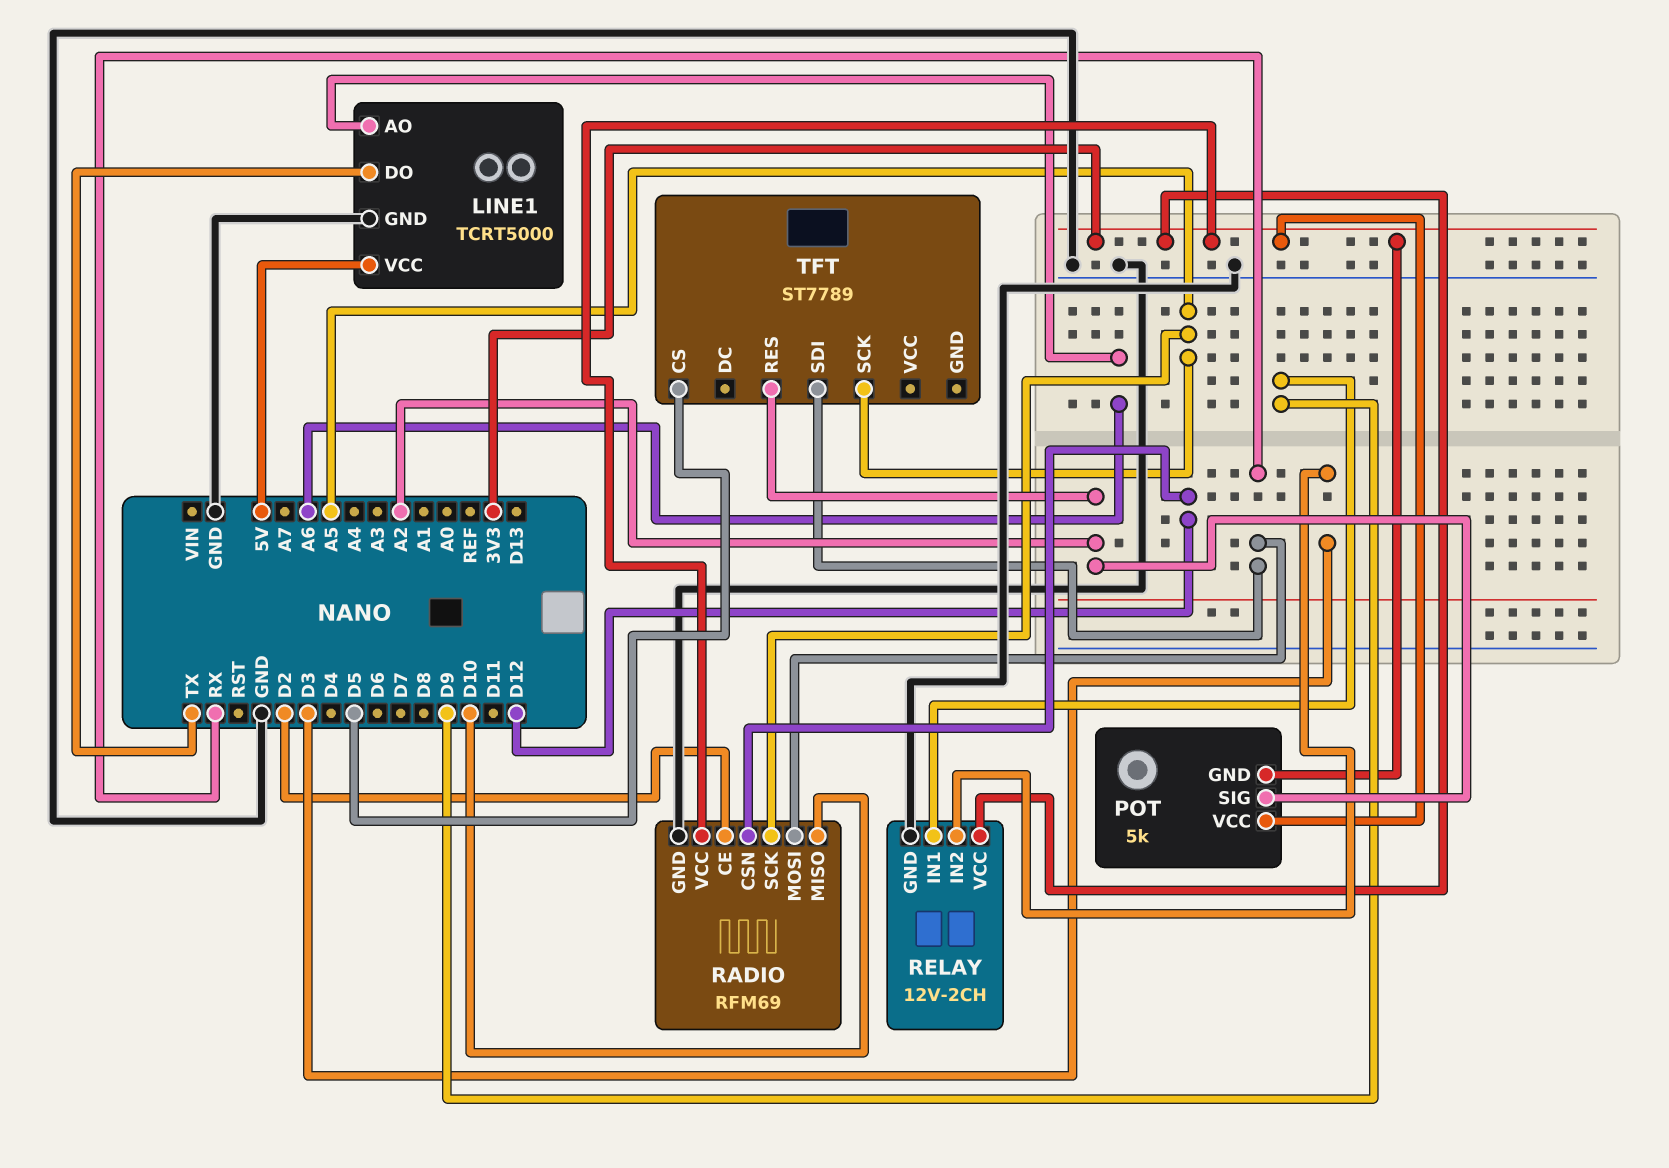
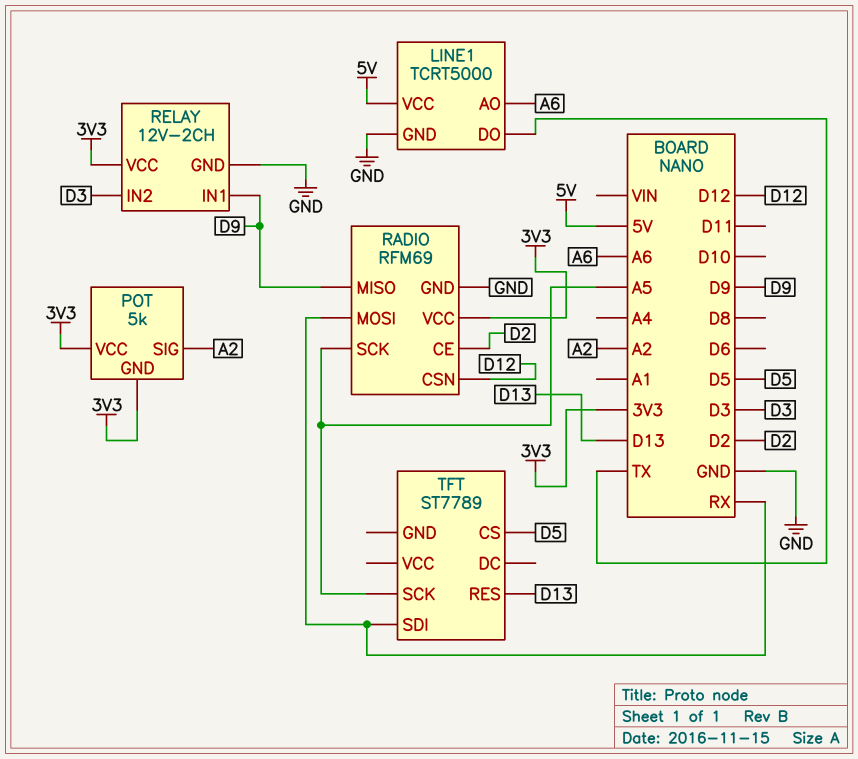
RADIO pin MISO: D10 -> D9
TFT pin RES: A2 -> D13

